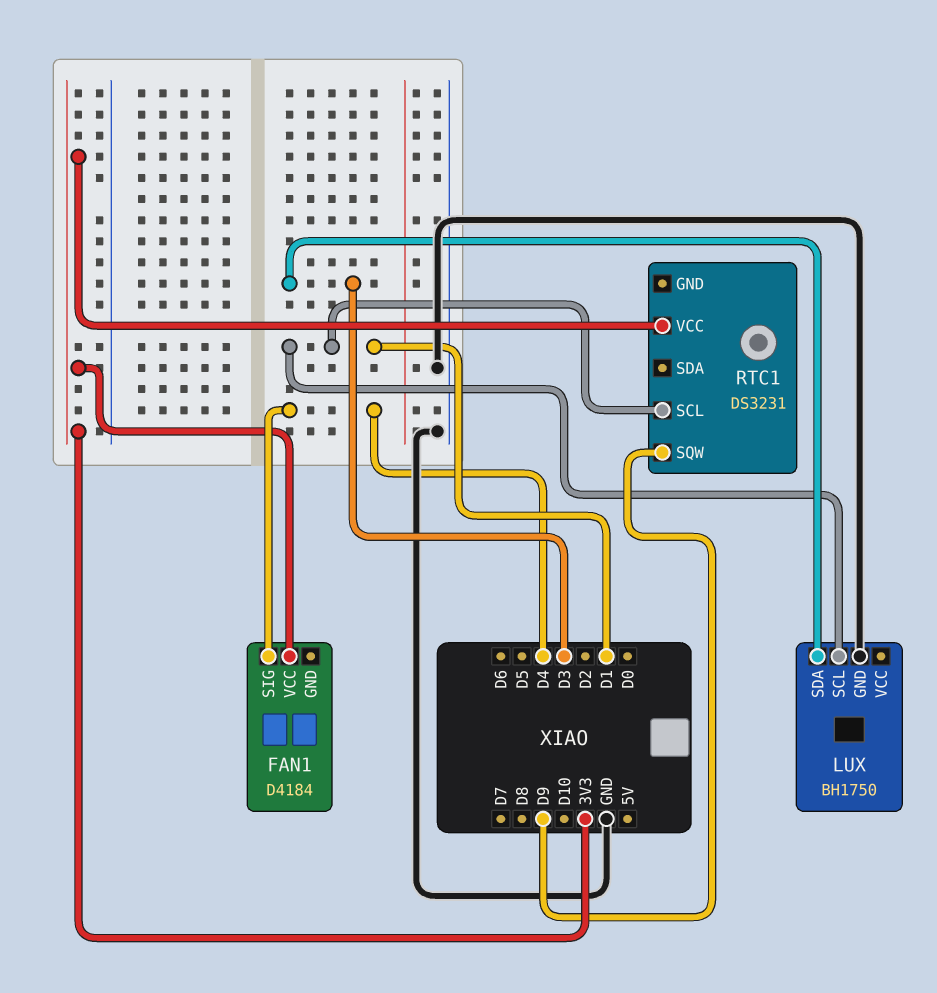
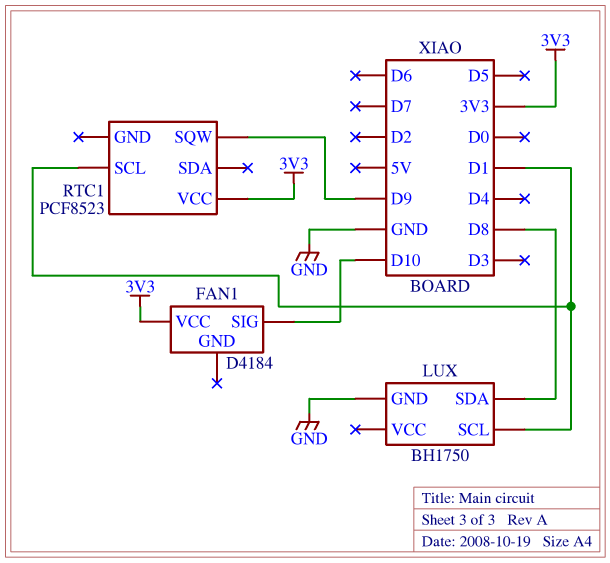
FAN1 pin SIG: D4 -> D10
LUX pin SDA: D3 -> D8
RTC1: DS3231 -> PCF8523

